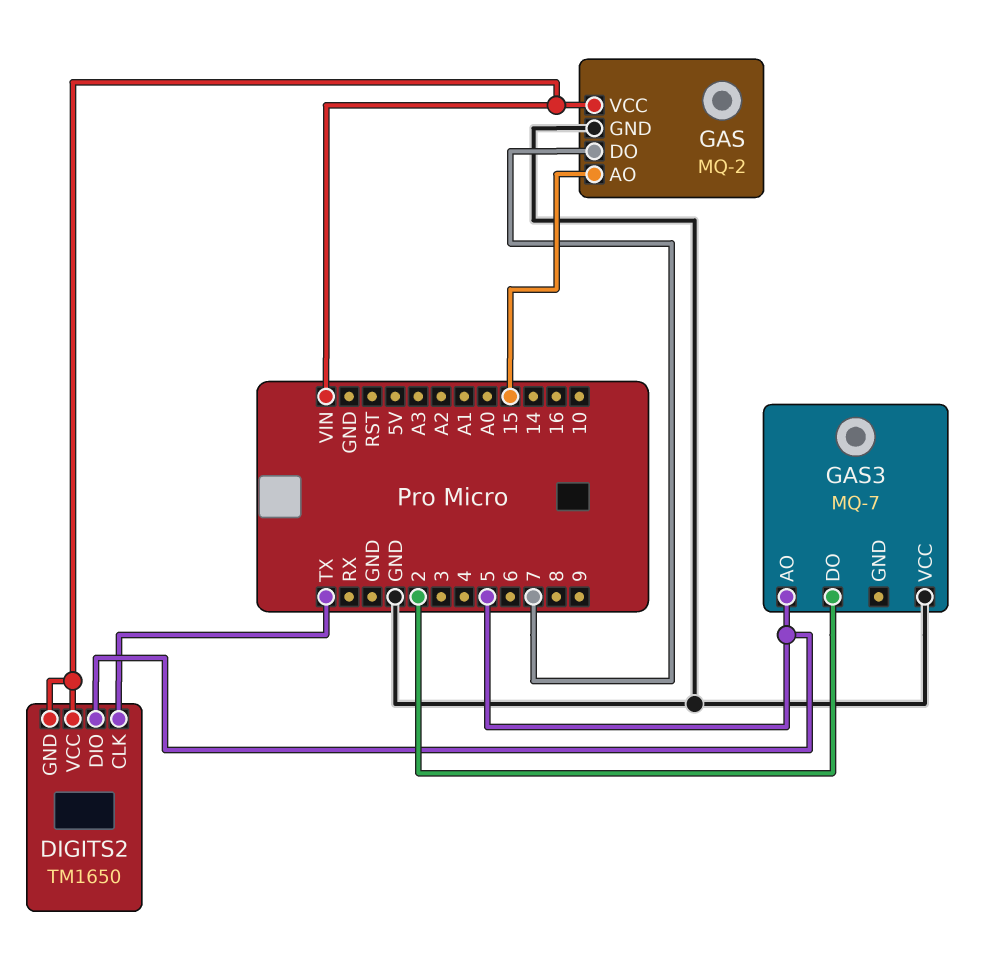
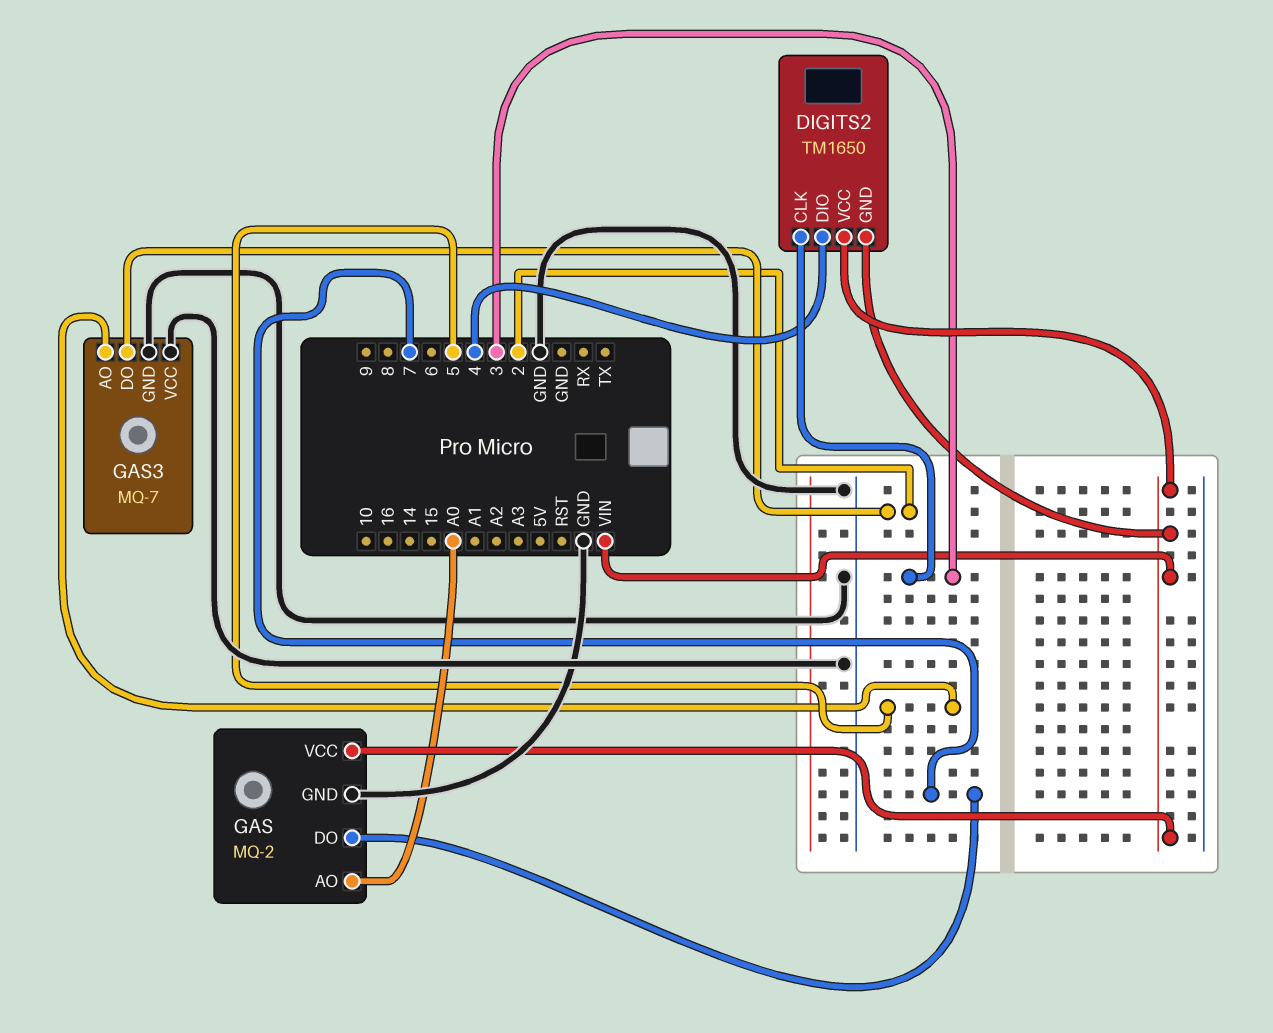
DIGITS2 pin CLK: TX -> 3
DIGITS2 pin DIO: 5 -> 4
GAS pin AO: 15 -> A0
GAS3 pin GND: none -> GND

